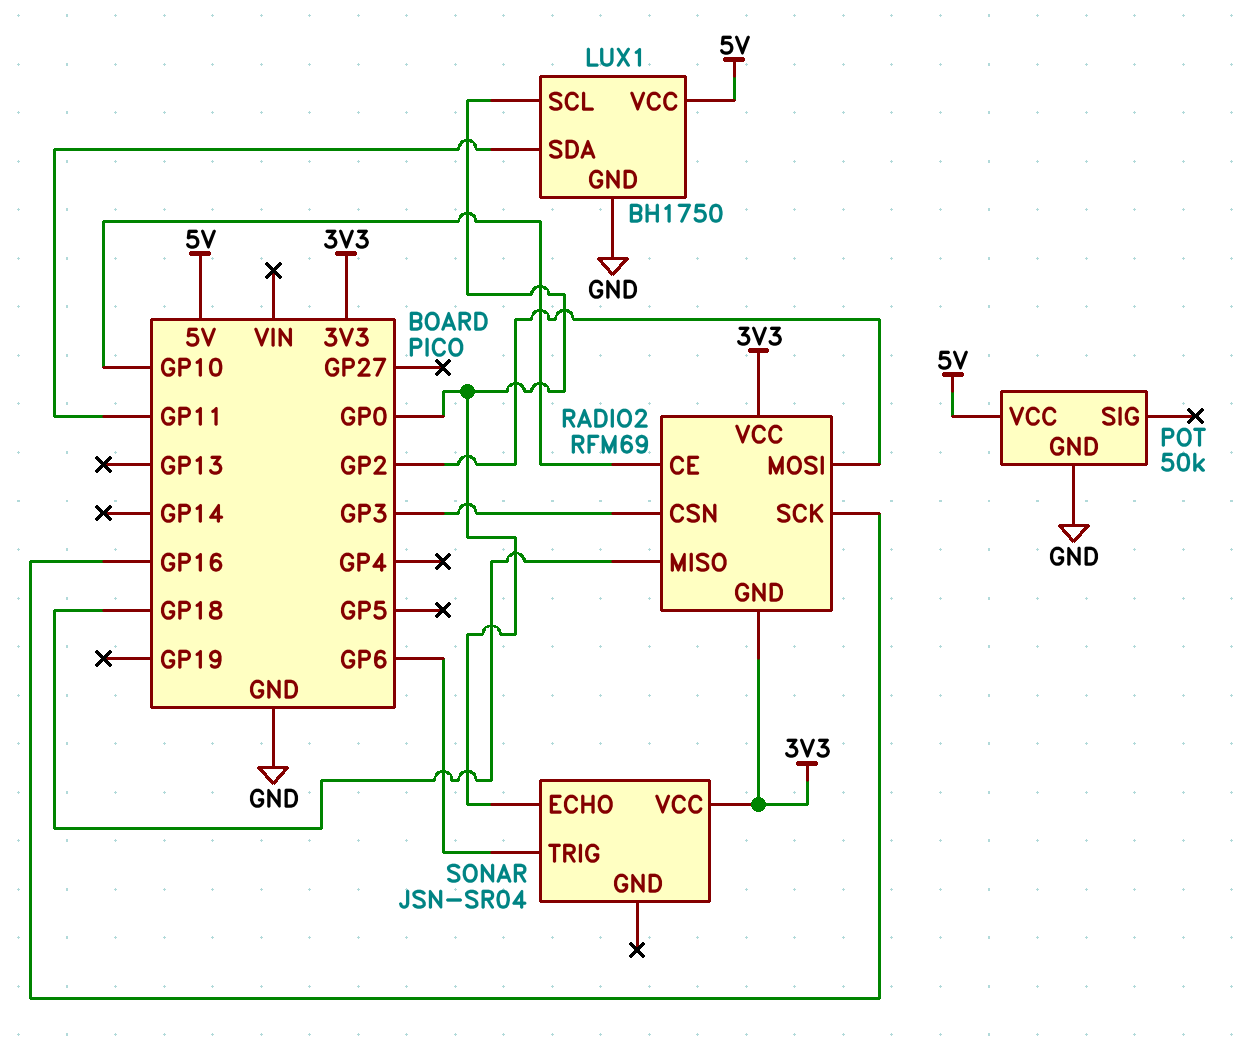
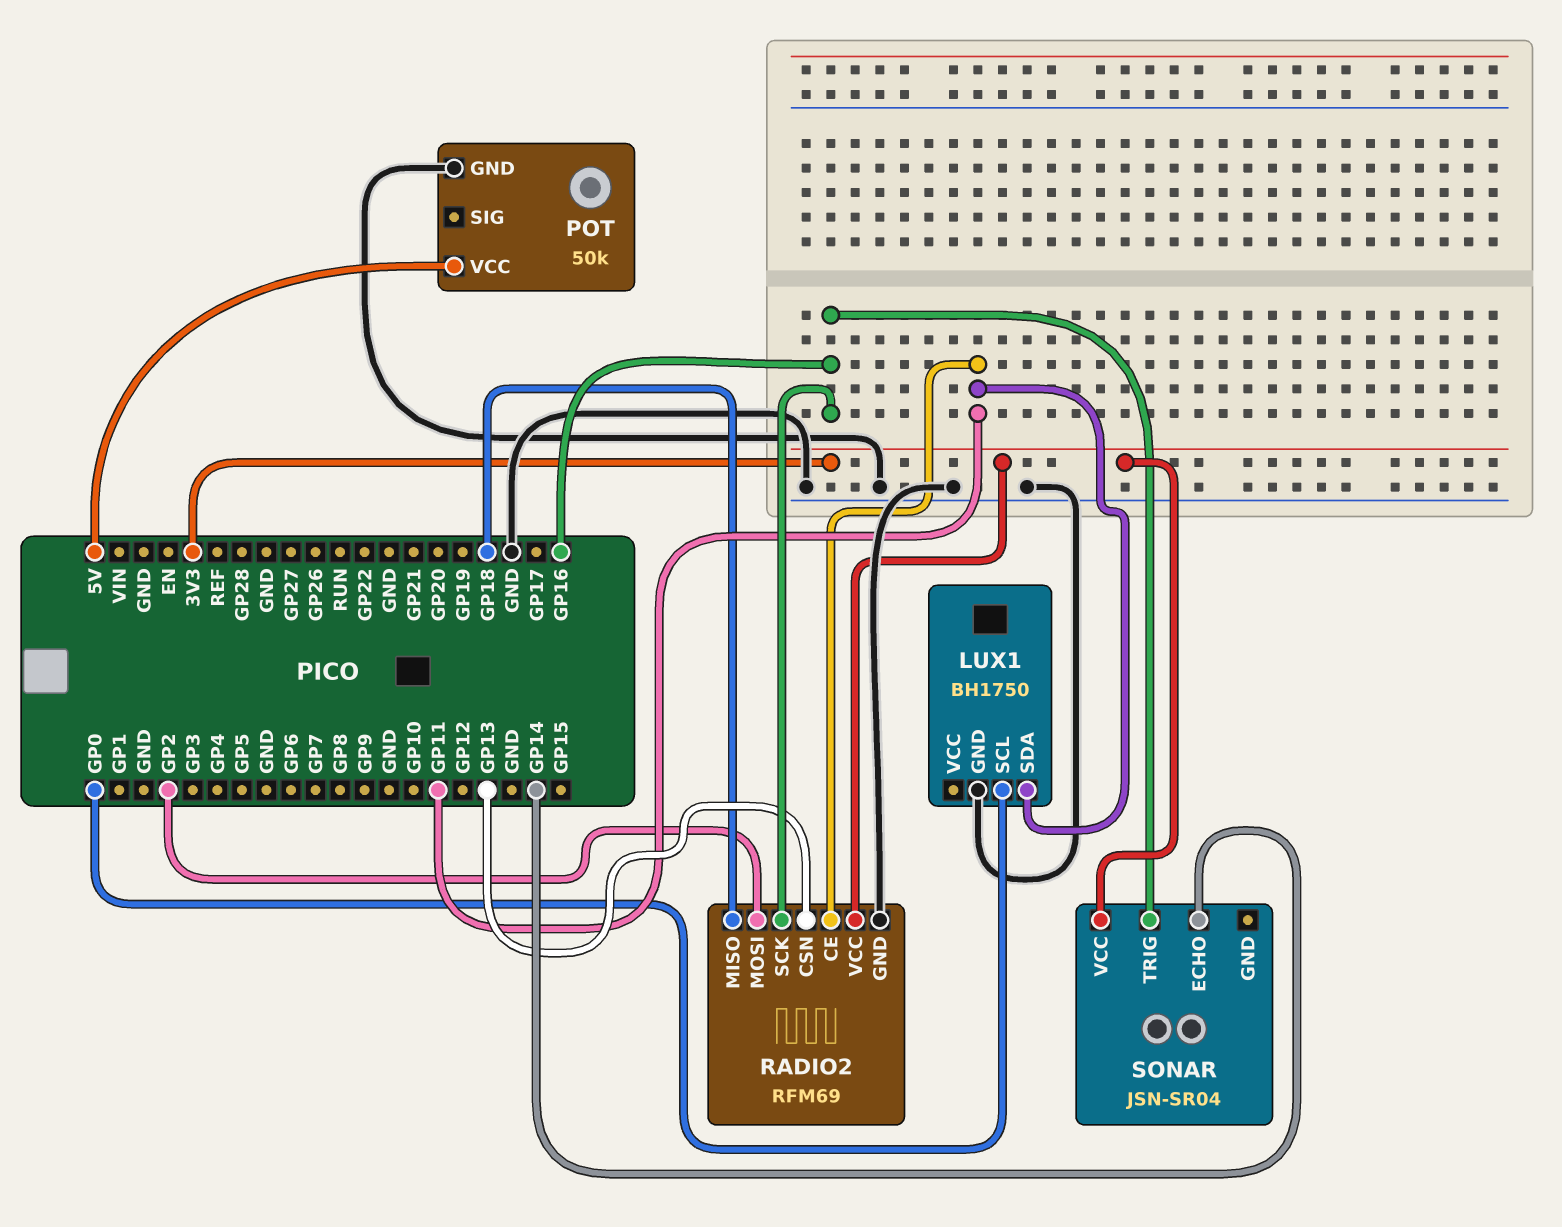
LUX1 pin VCC: 5V -> none
RADIO2 pin CE: GP10 -> GP11
RADIO2 pin CSN: GP3 -> GP13
RADIO2 pin GND: 3V3 -> GND
SONAR pin ECHO: GP0 -> GP14
SONAR pin TRIG: GP6 -> GP16

